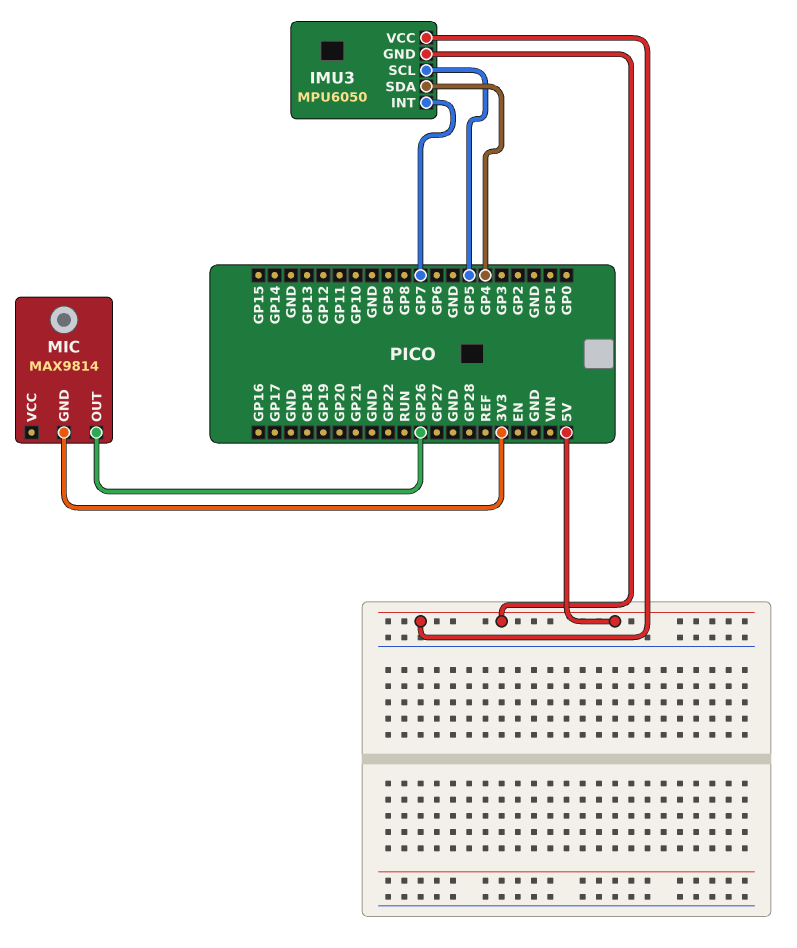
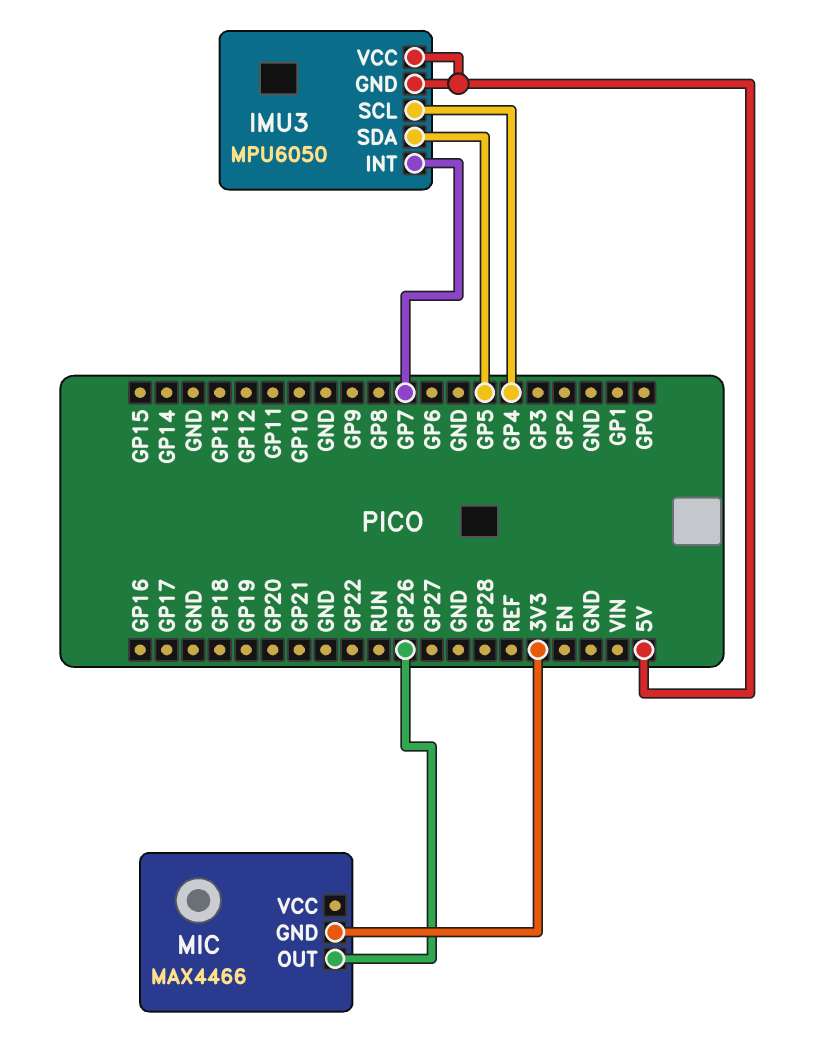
IMU3 pin SCL: GP5 -> GP4
IMU3 pin SDA: GP4 -> GP5
MIC: MAX9814 -> MAX4466

